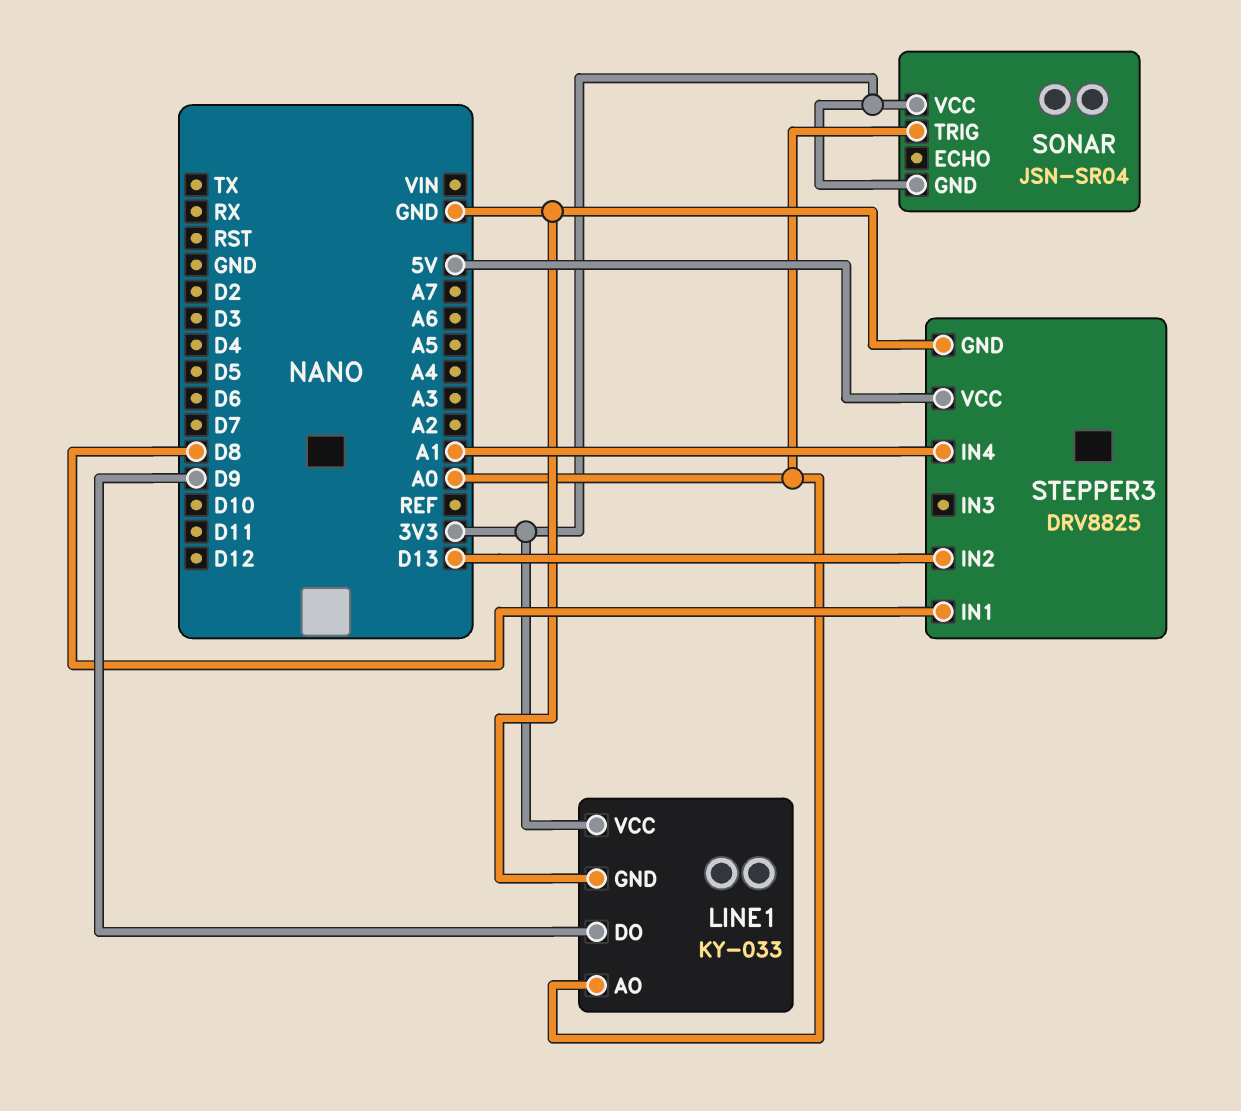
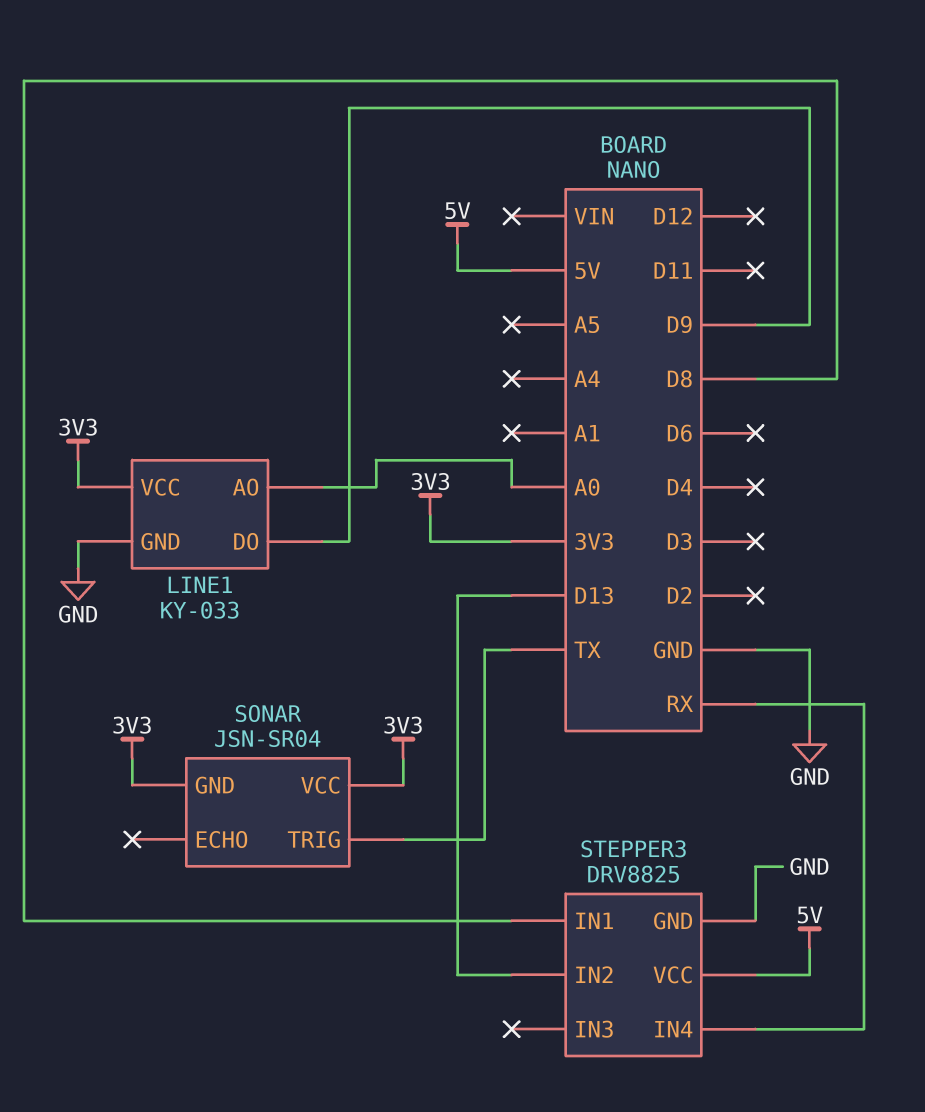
SONAR pin TRIG: A0 -> TX
STEPPER3 pin IN4: A1 -> RX

